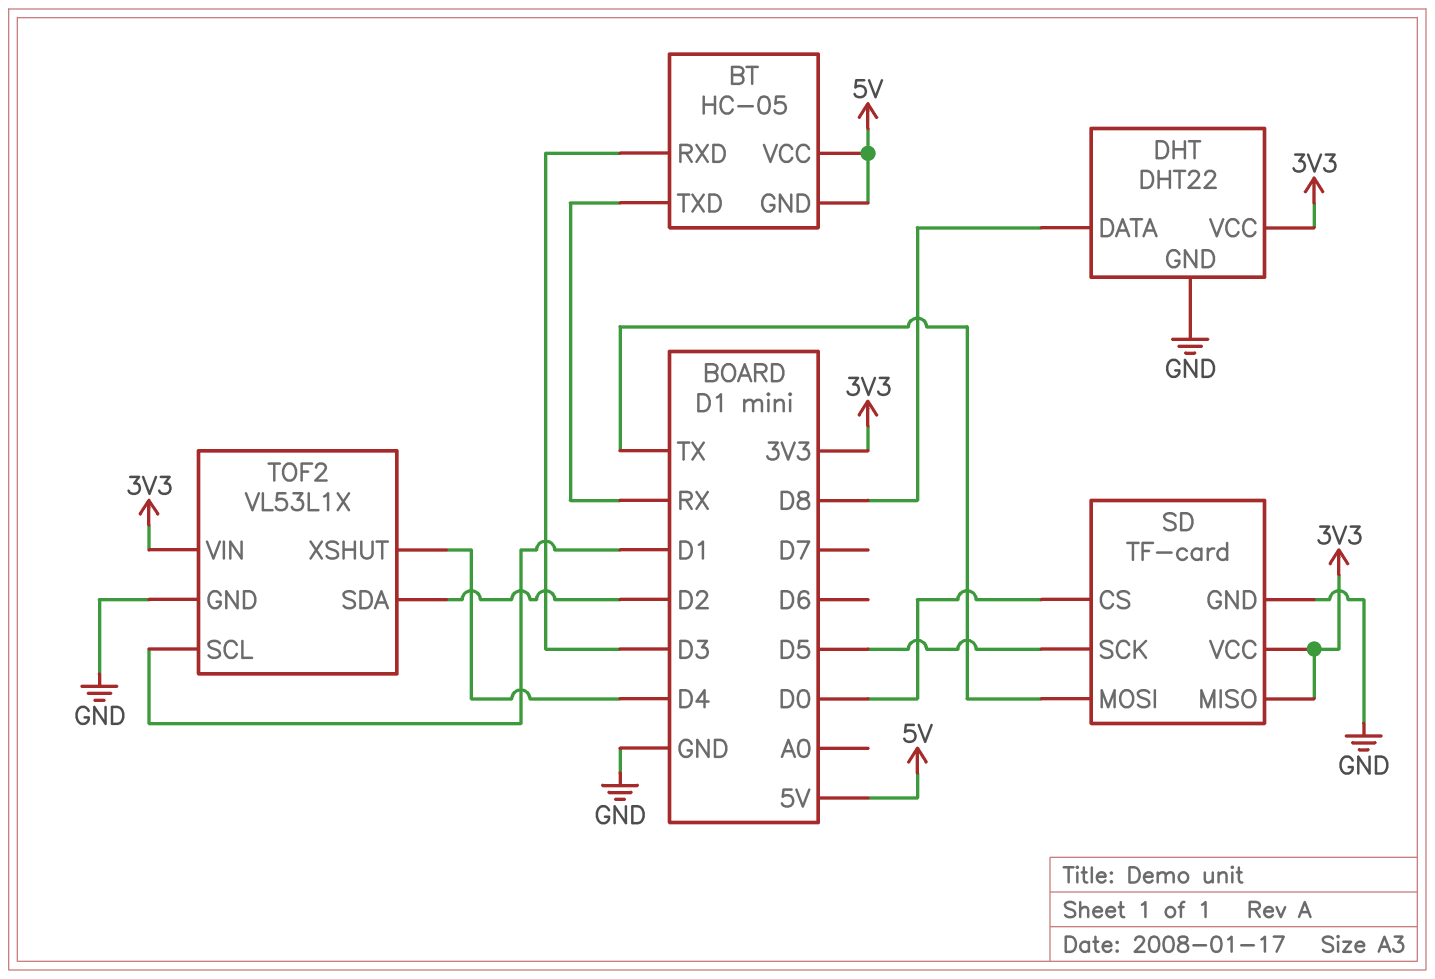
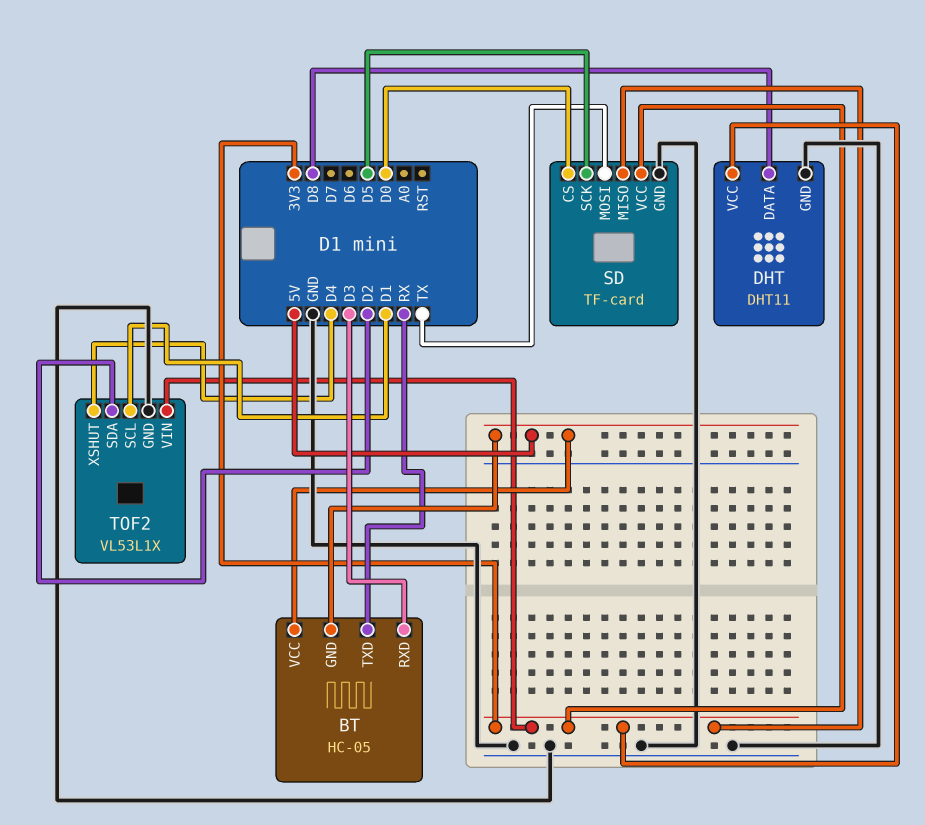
DHT: DHT22 -> DHT11

